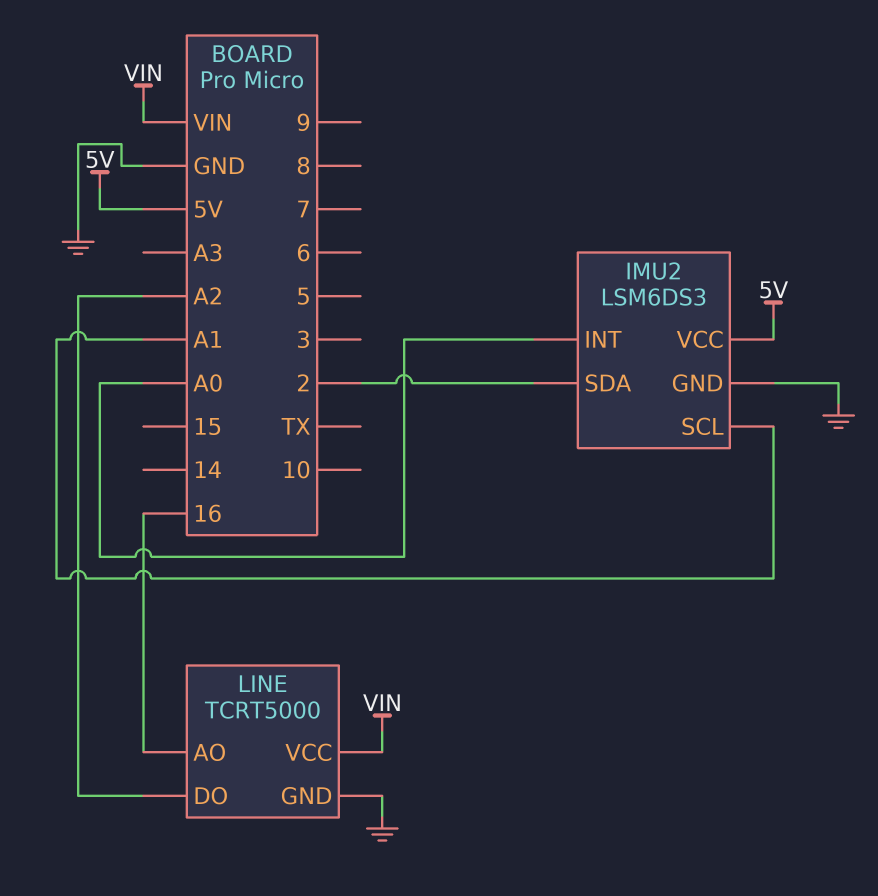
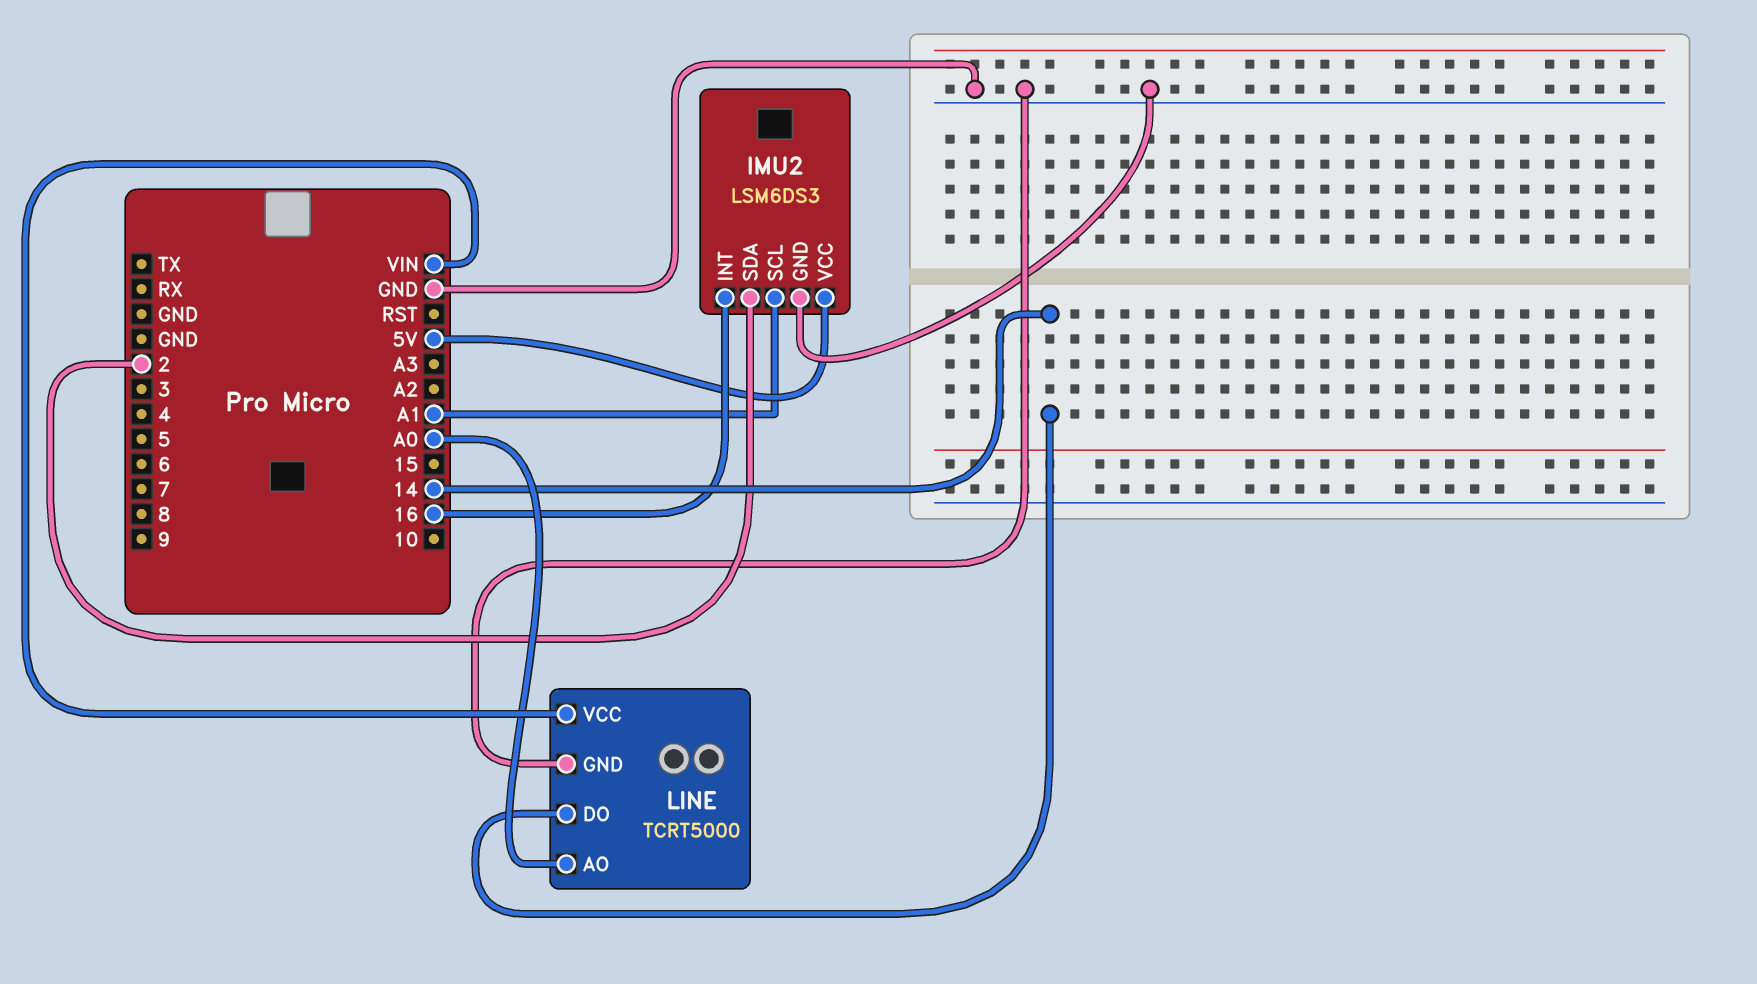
IMU2 pin INT: A0 -> 16
LINE pin AO: 16 -> A0
LINE pin DO: A2 -> 14

